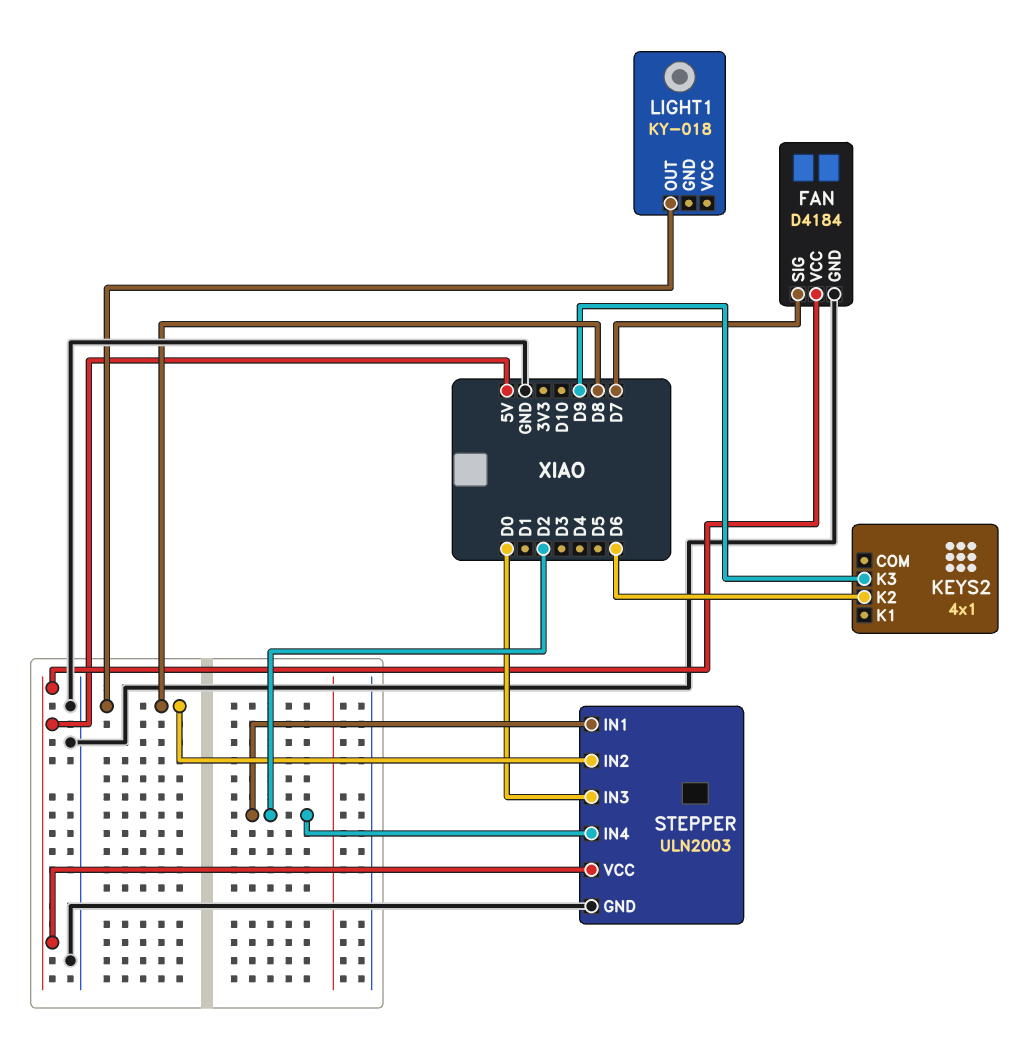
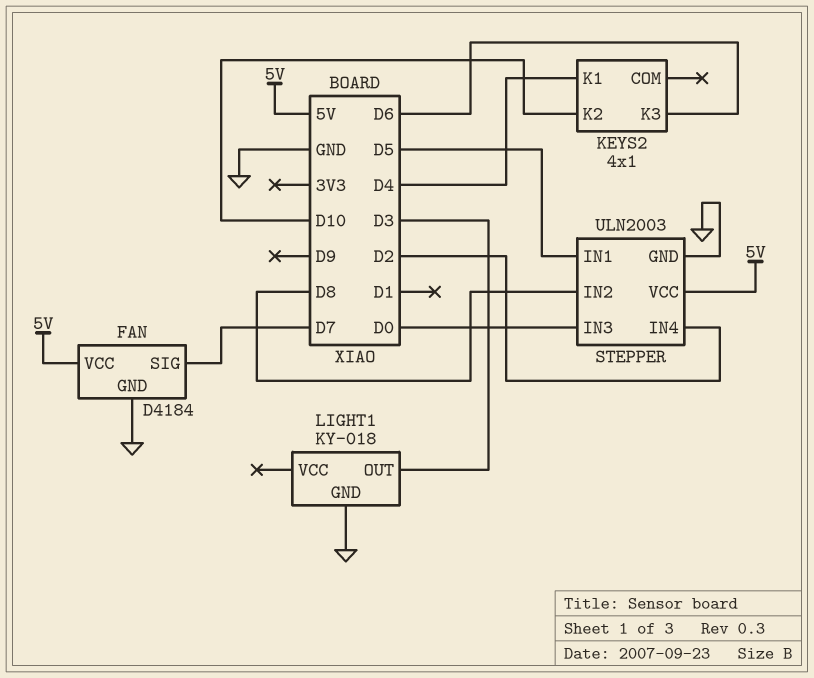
KEYS2 pin K1: none -> D4
KEYS2 pin K2: D6 -> D10
KEYS2 pin K3: D9 -> D6
LIGHT1 pin GND: none -> GND
LIGHT1 pin OUT: D8 -> D3
STEPPER pin IN1: D2 -> D5

